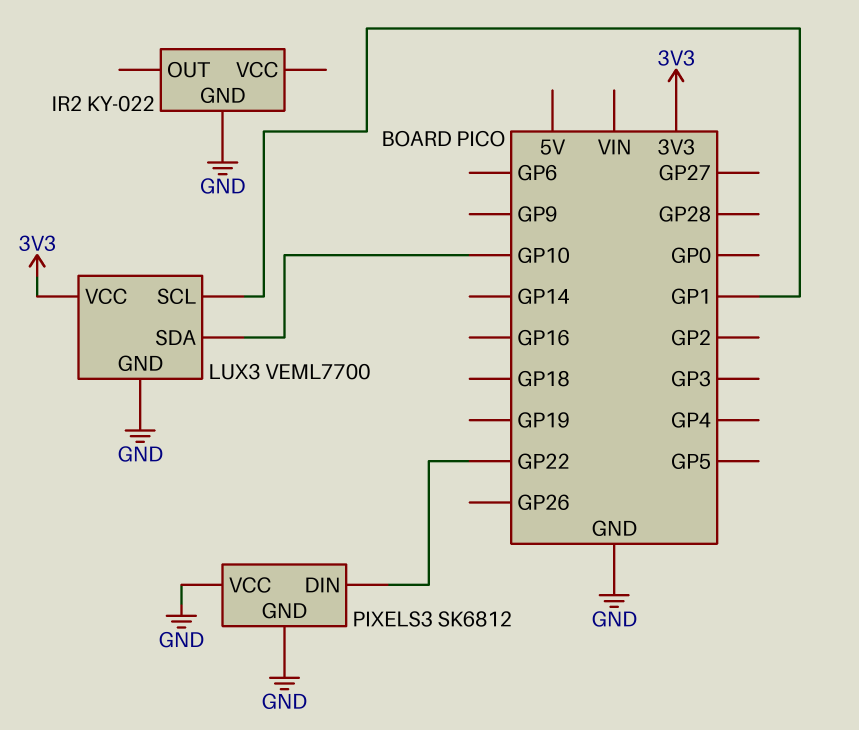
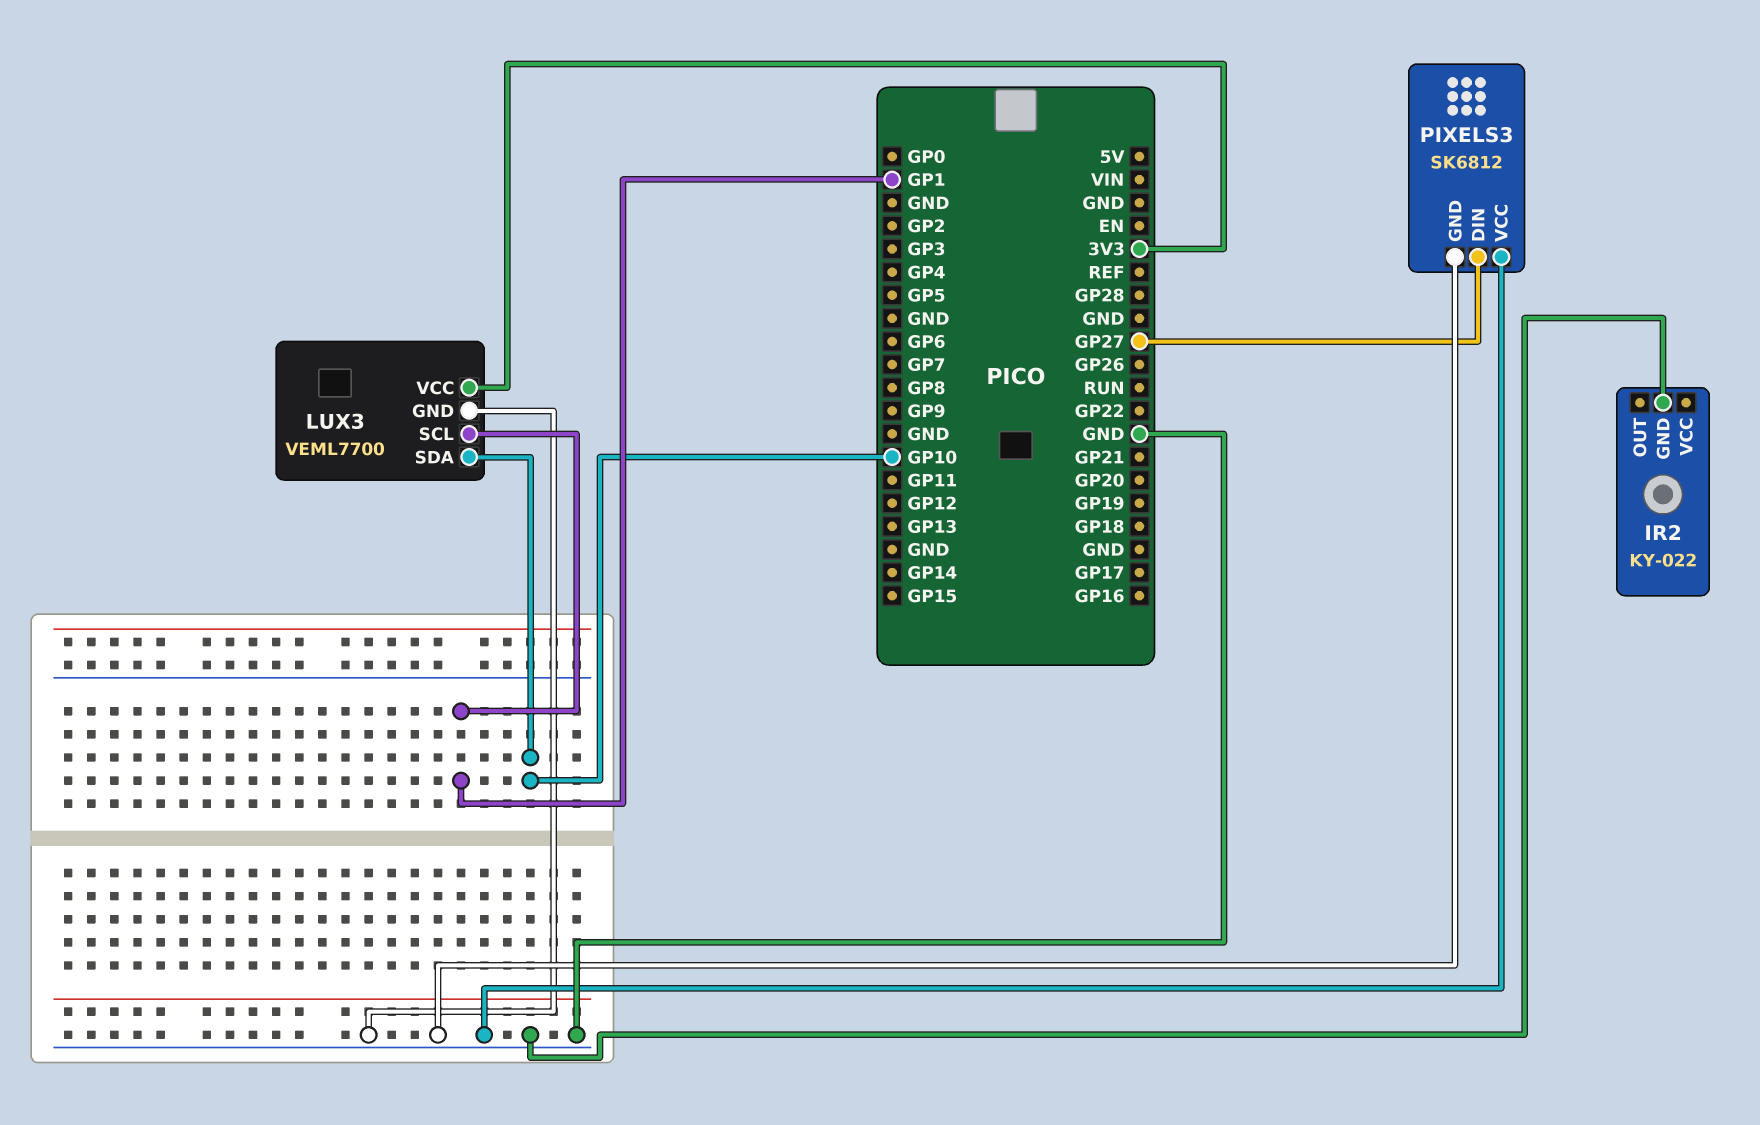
PIXELS3 pin DIN: GP22 -> GP27

